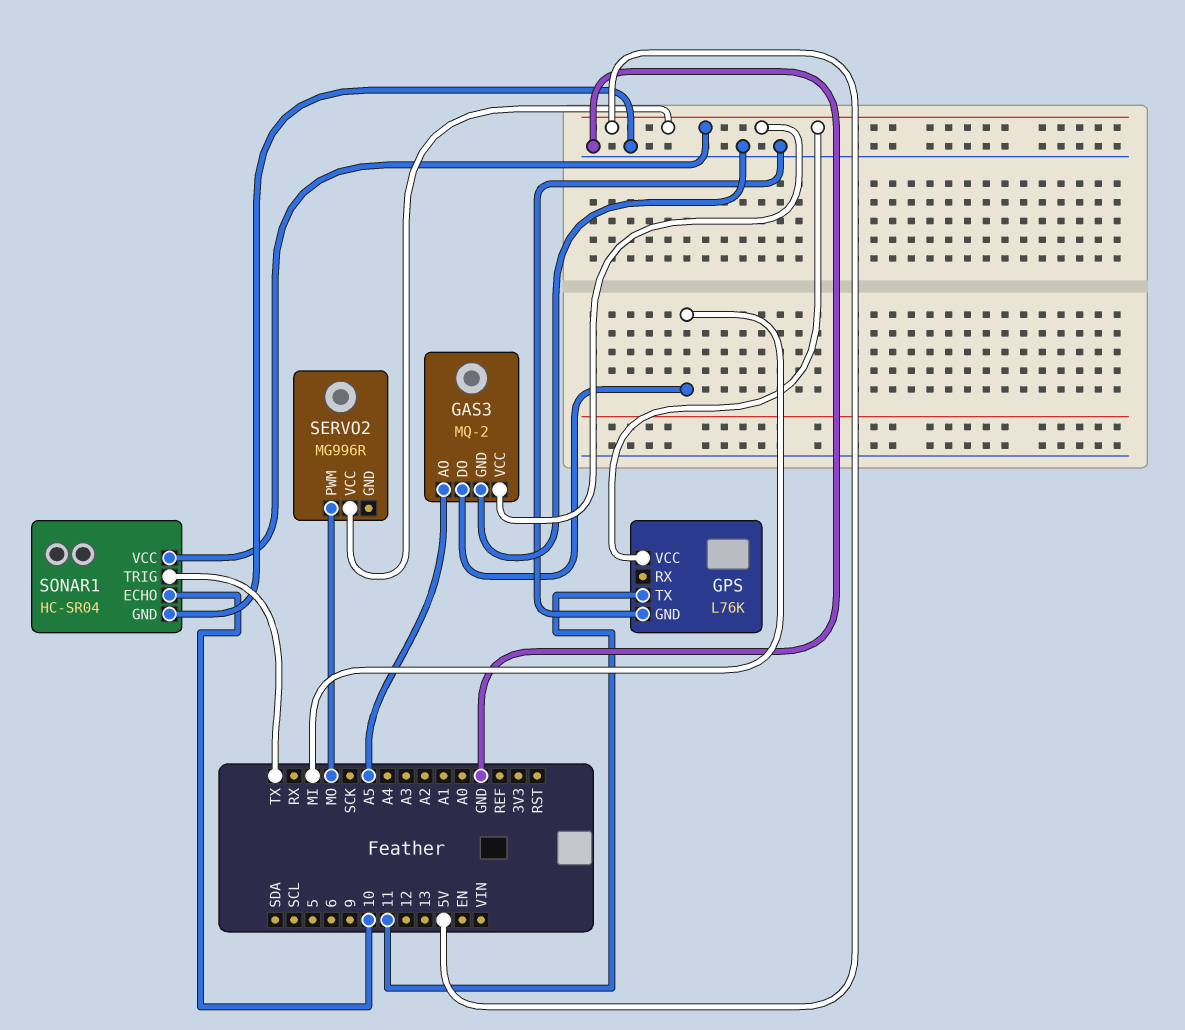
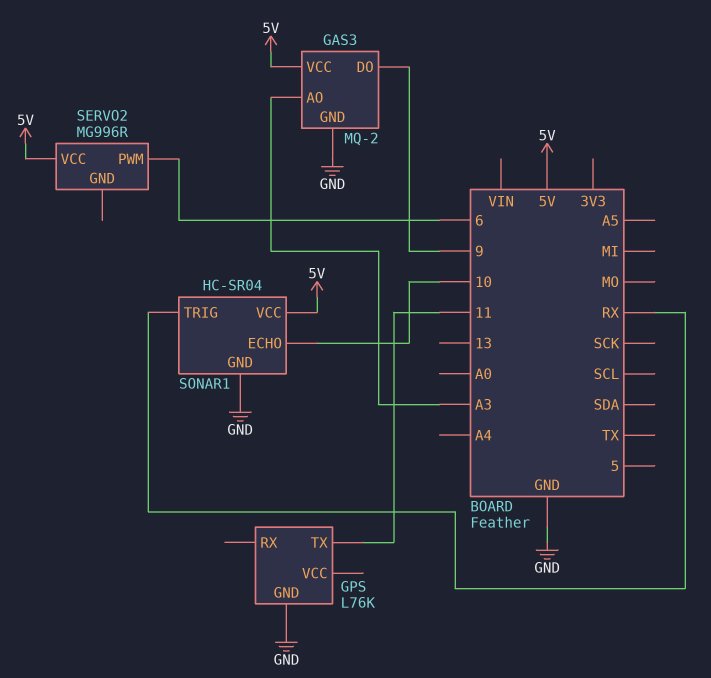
GAS3 pin AO: A5 -> A3
GAS3 pin DO: MI -> 9
GPS pin VCC: 5V -> none
SERVO2 pin PWM: MO -> 6
SONAR1 pin TRIG: TX -> RX

